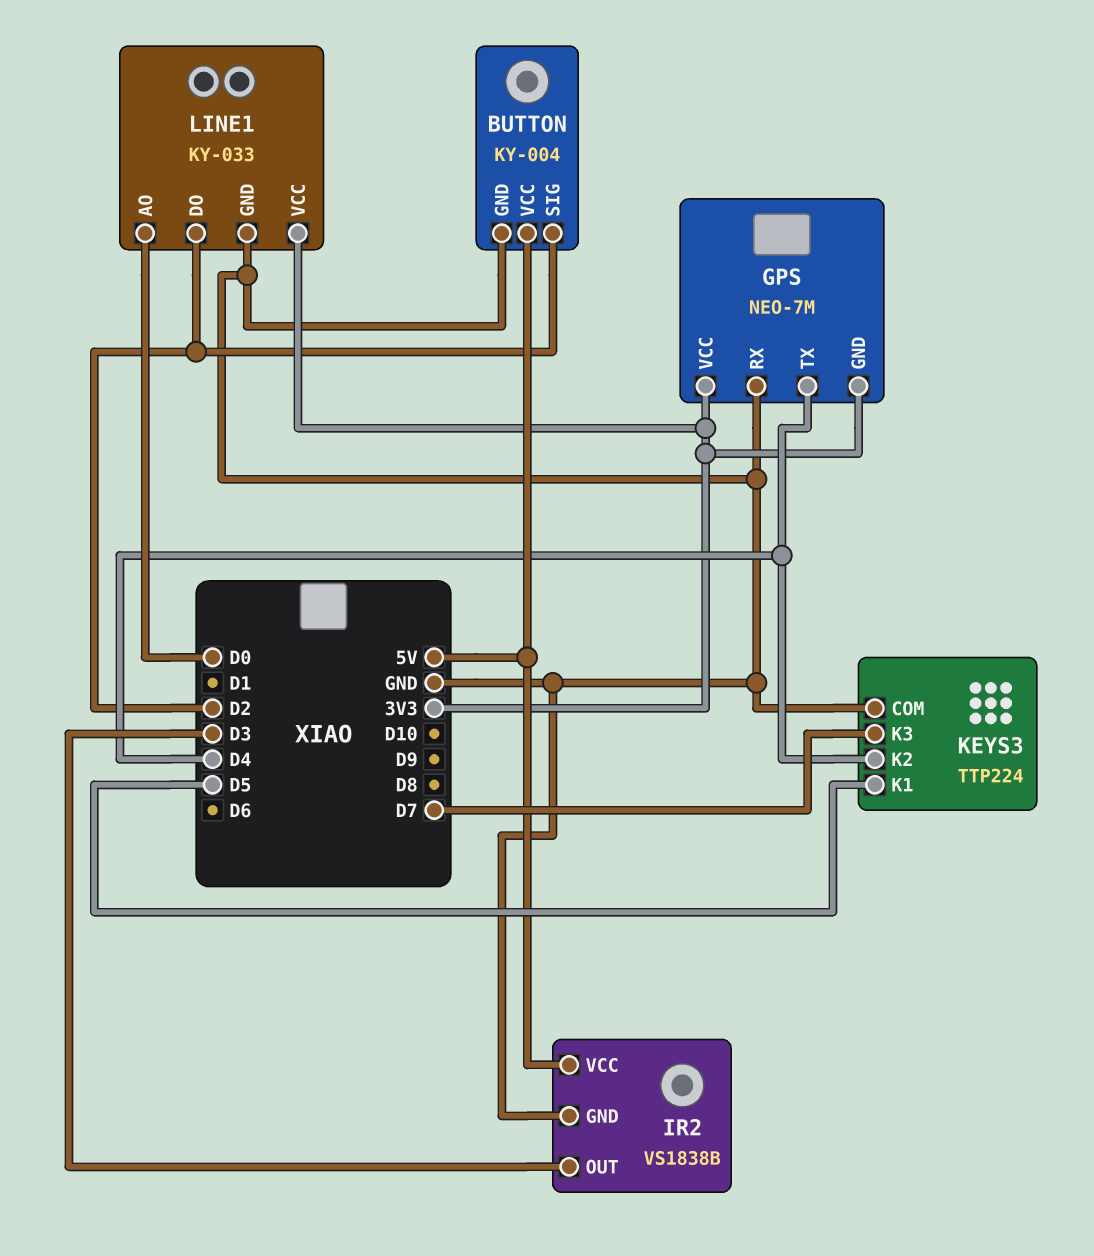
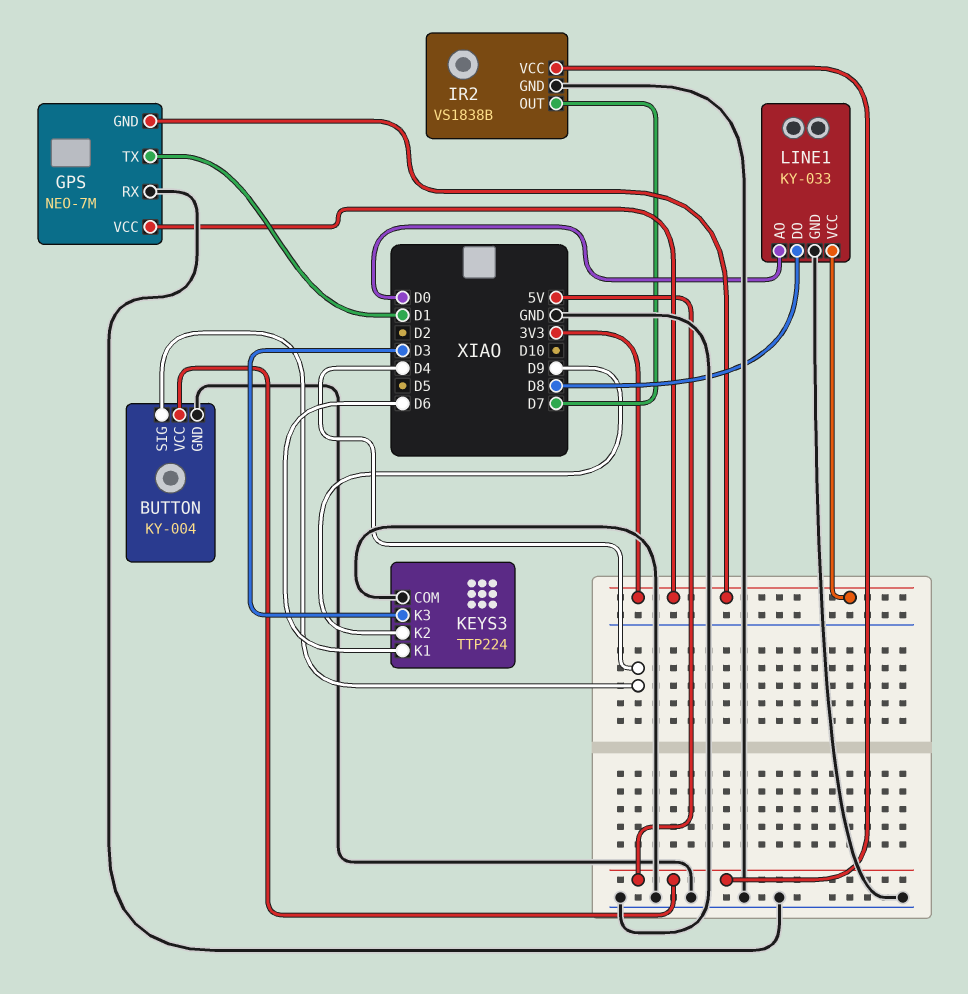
BUTTON pin SIG: D2 -> D4
GPS pin TX: D4 -> D1
IR2 pin OUT: D3 -> D7
KEYS3 pin K1: D5 -> D6
KEYS3 pin K2: D4 -> D9
KEYS3 pin K3: D7 -> D3
LINE1 pin DO: D2 -> D8

